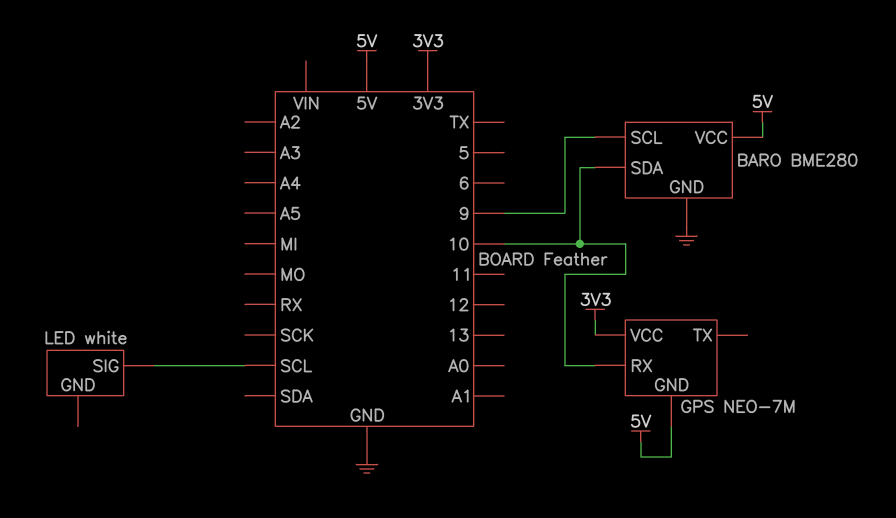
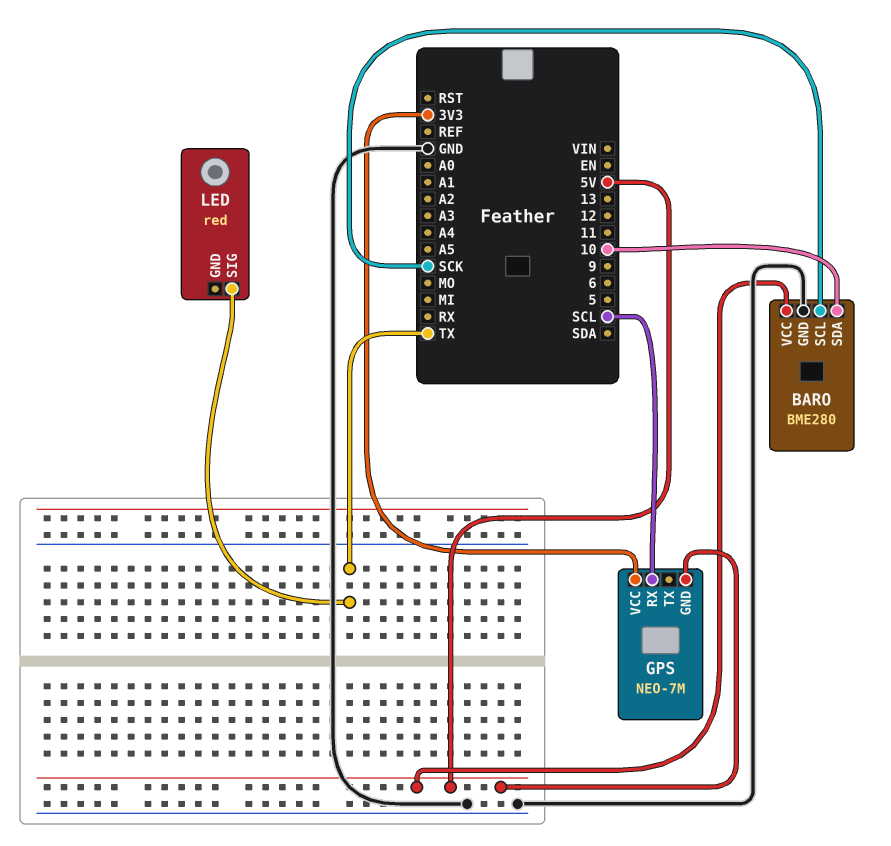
BARO pin SCL: 9 -> SCK
GPS pin RX: 10 -> SCL
LED: white -> red
LED pin SIG: SCL -> TX

